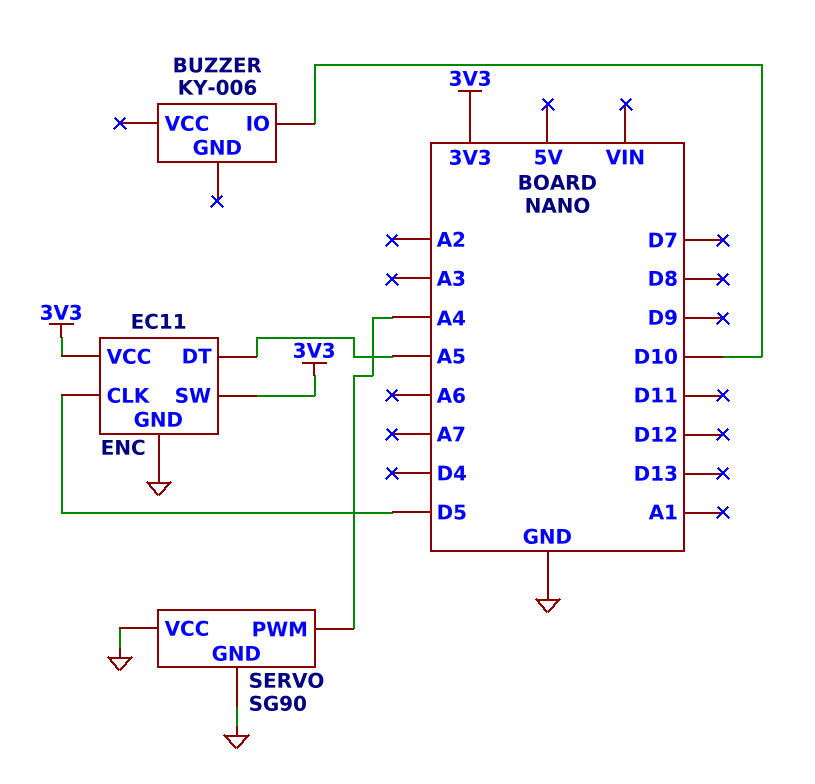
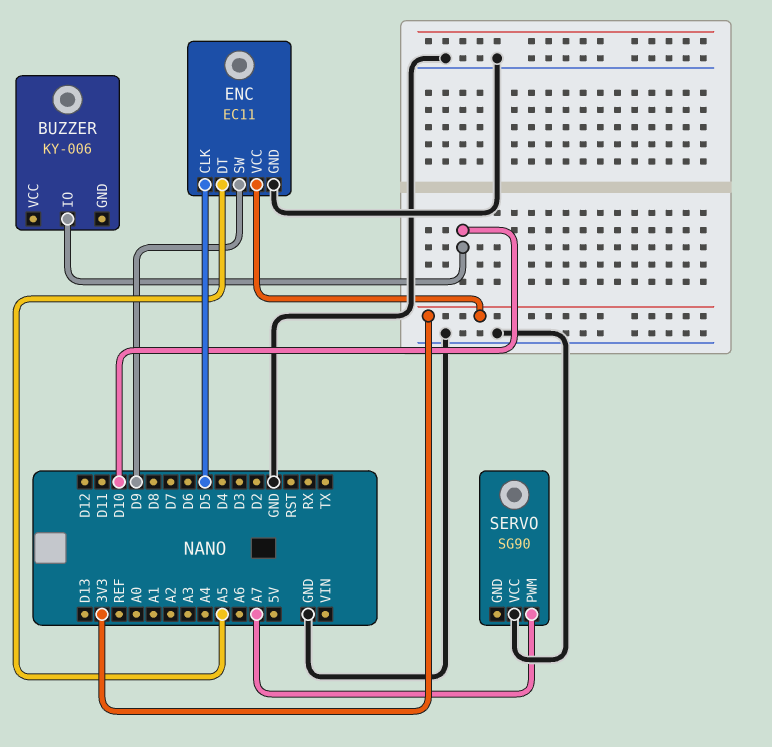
ENC pin SW: 3V3 -> D9
SERVO pin GND: GND -> none
SERVO pin PWM: A4 -> A7

